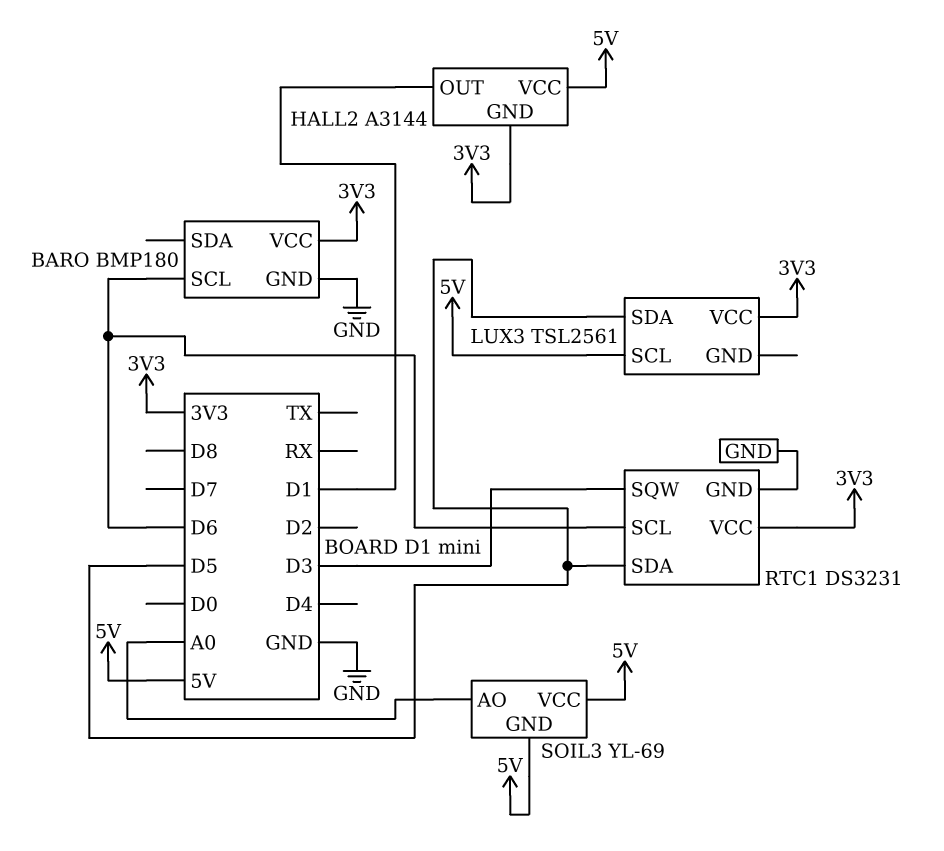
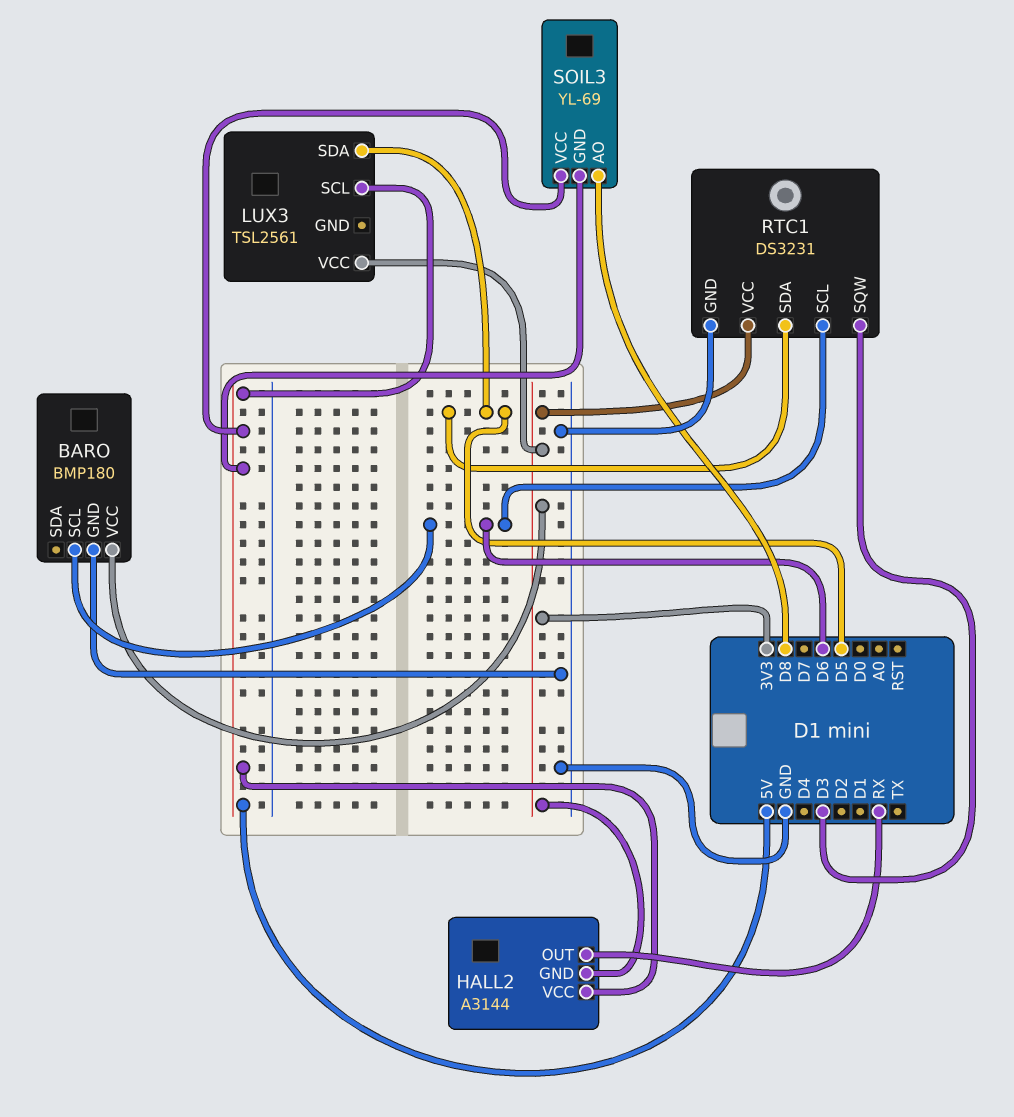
HALL2 pin OUT: D1 -> RX
SOIL3 pin AO: A0 -> D8

